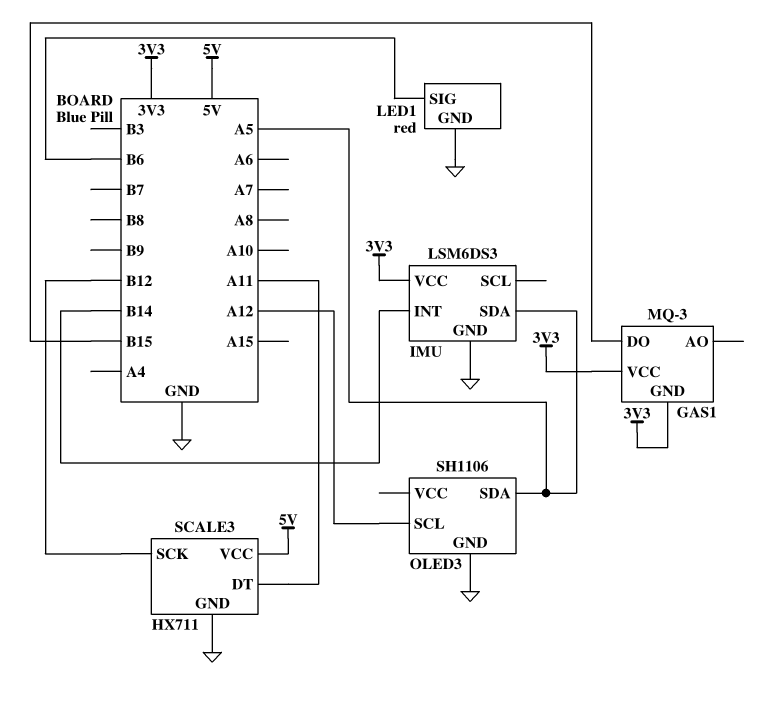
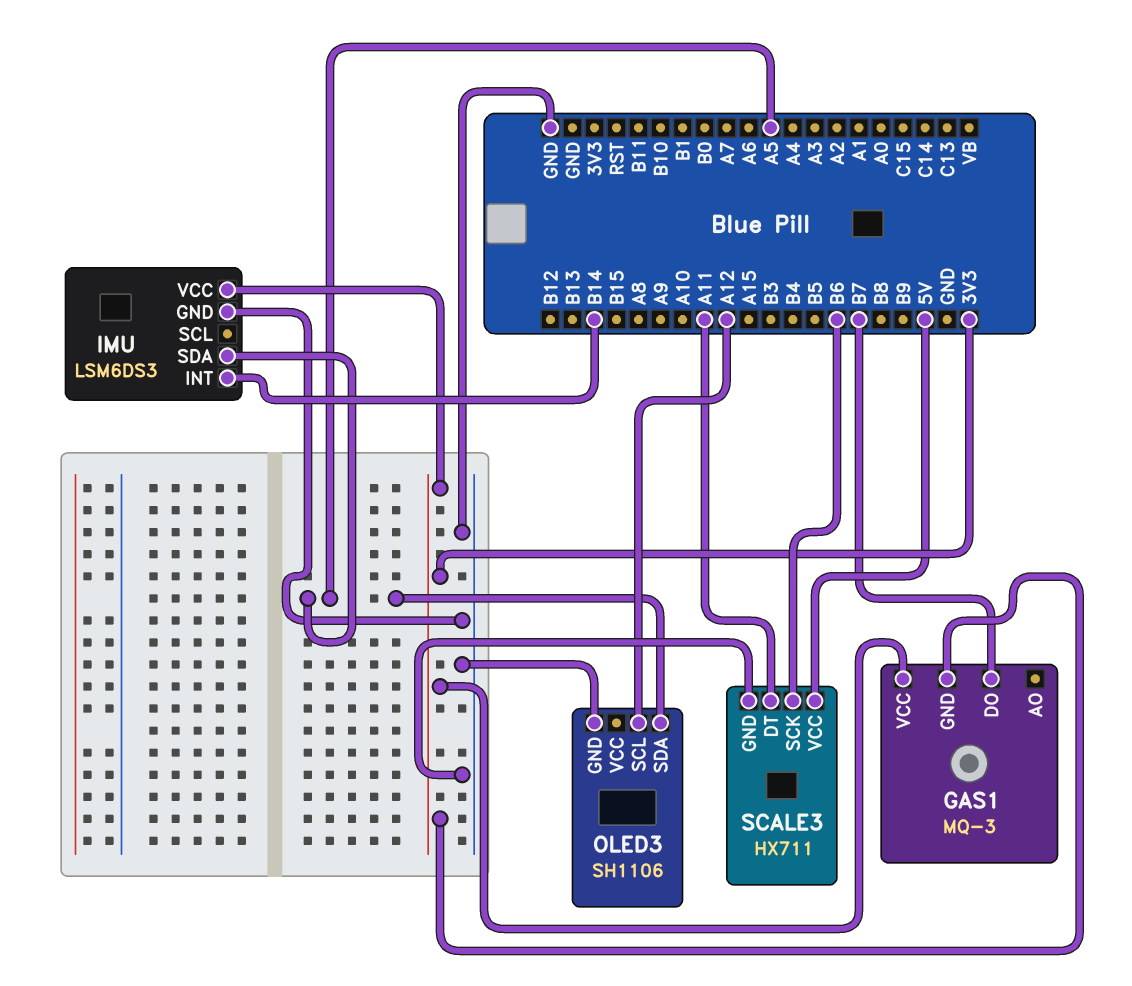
GAS1 pin DO: B15 -> B7
LED1: red -> none
LED1 pin GND: GND -> none
LED1 pin SIG: B6 -> none
SCALE3 pin SCK: B12 -> B6

